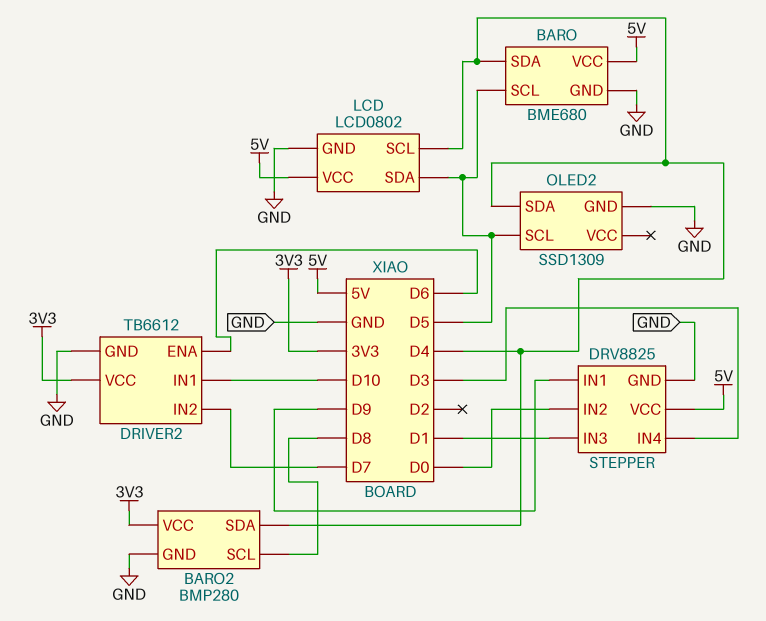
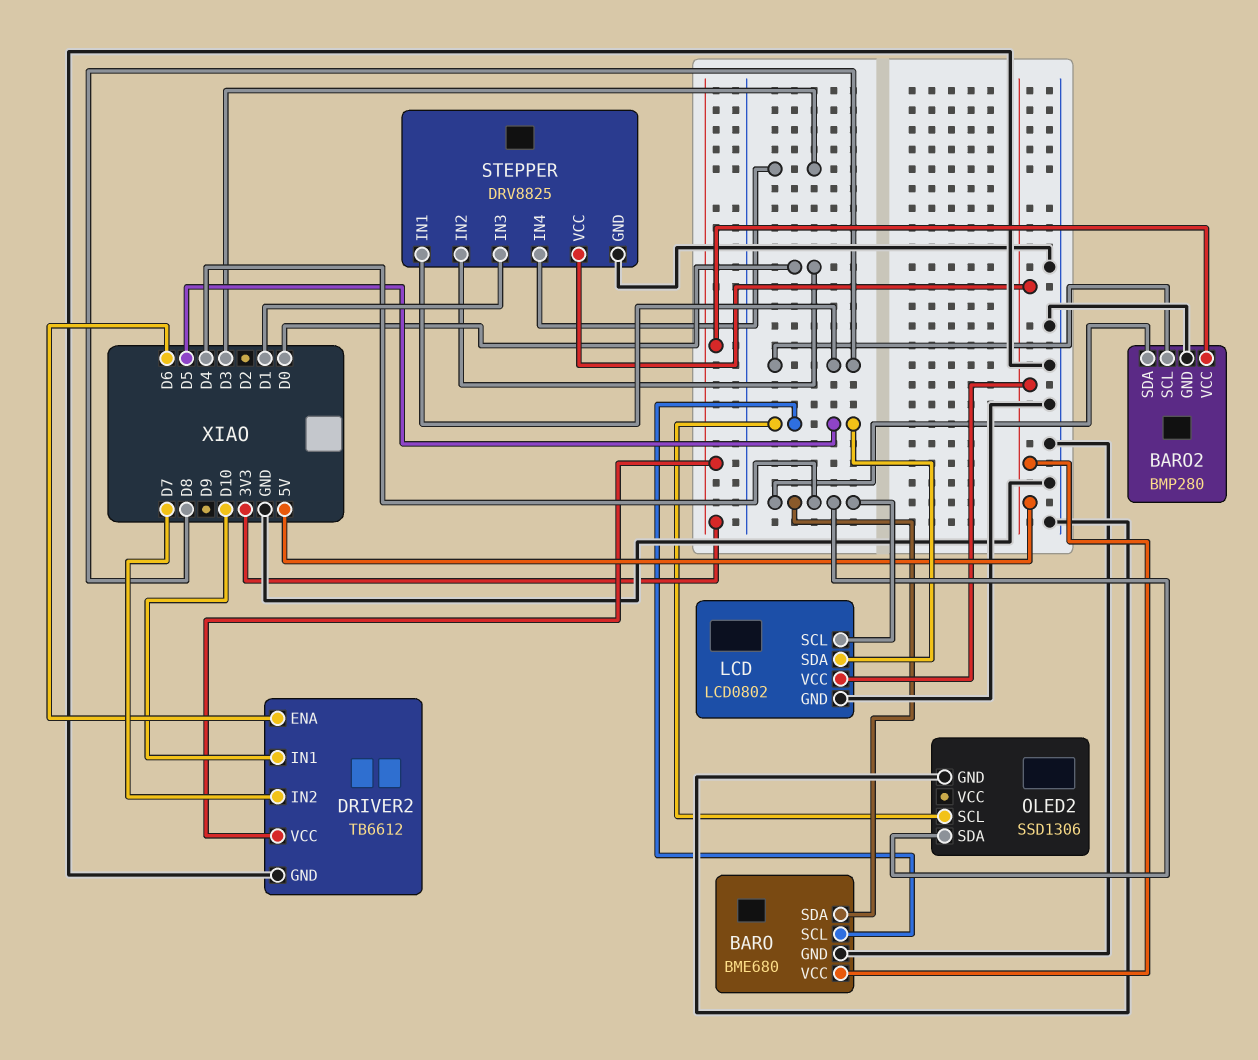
OLED2: SSD1309 -> SSD1306
STEPPER pin IN1: D9 -> D8

